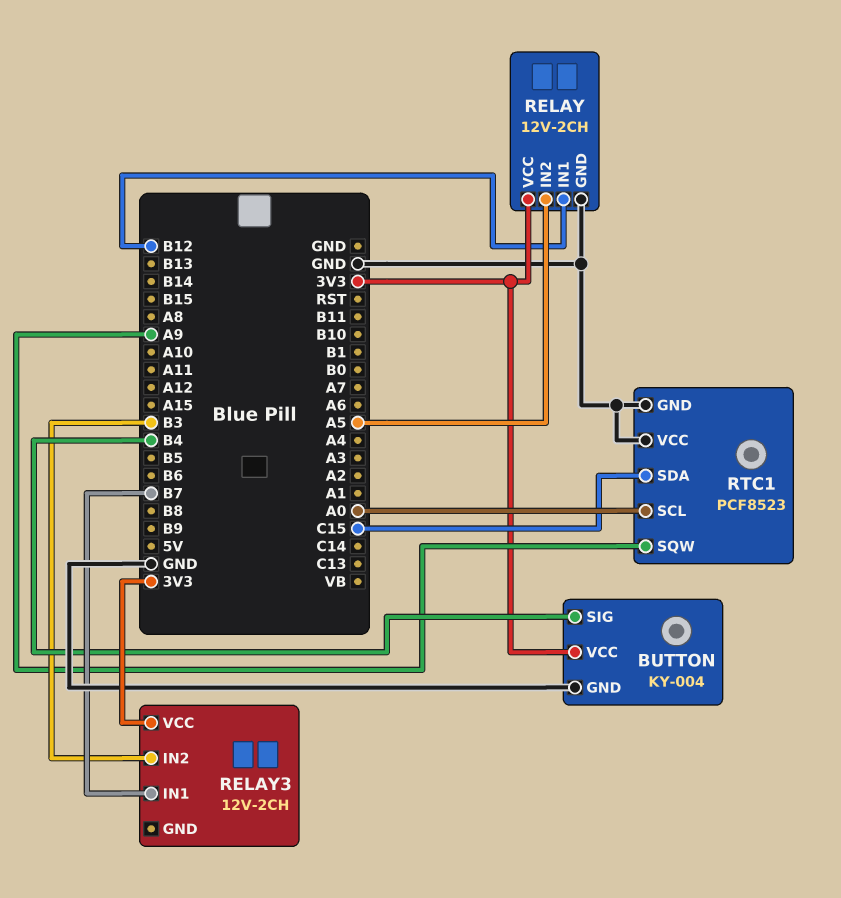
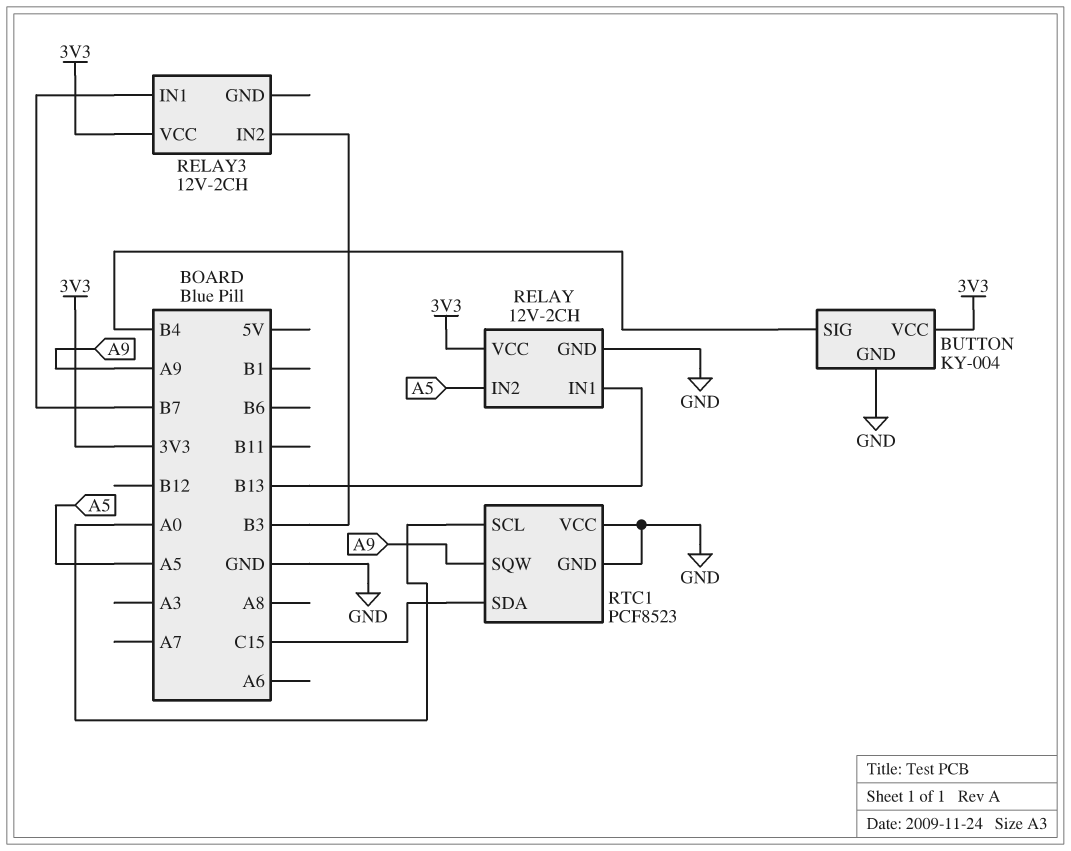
RELAY pin IN1: B12 -> B13

